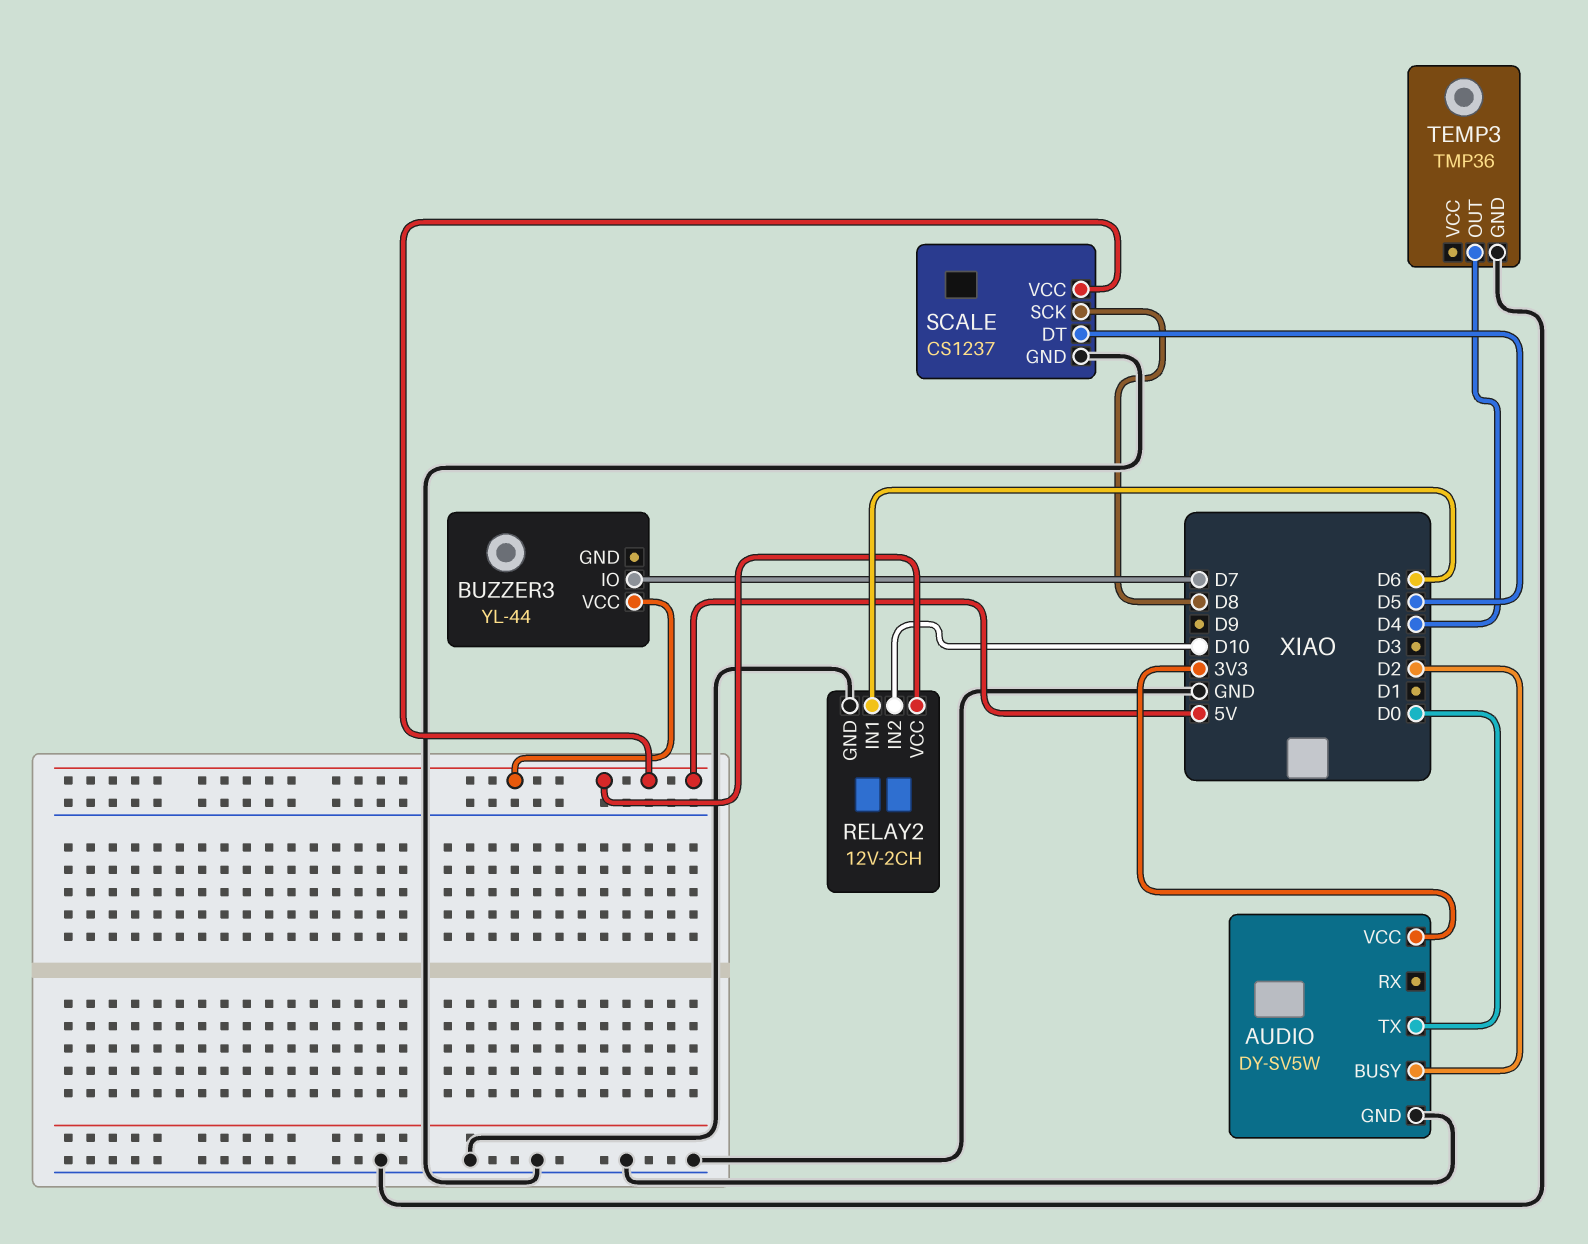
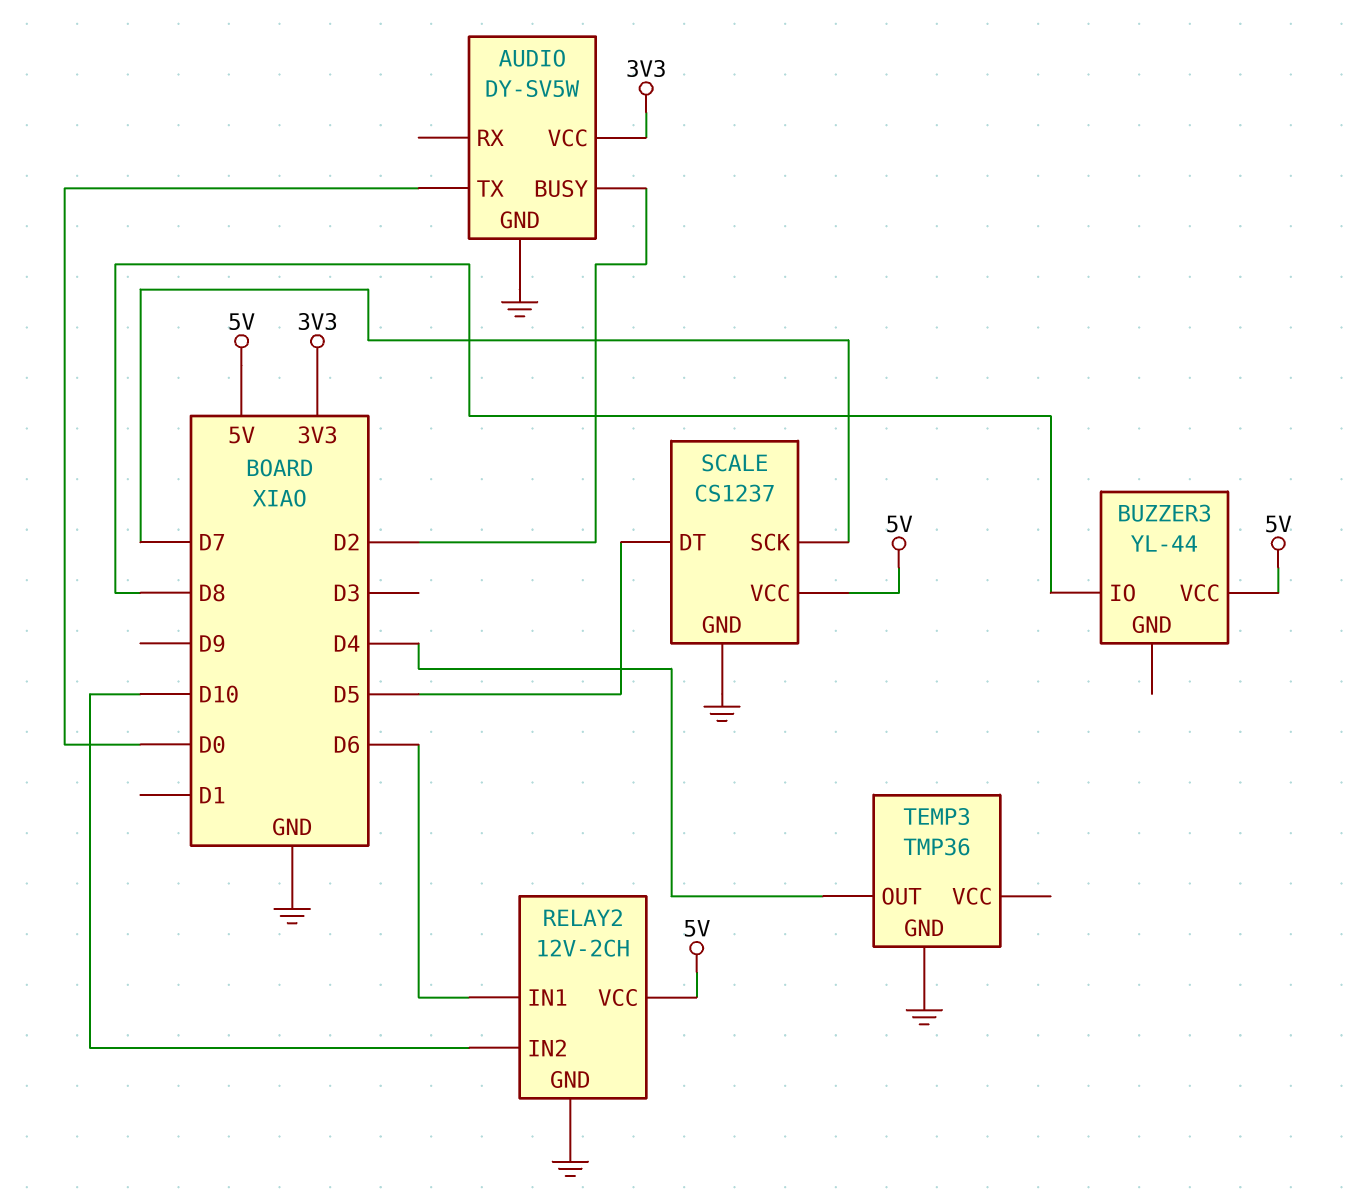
BUZZER3 pin IO: D7 -> D8
SCALE pin SCK: D8 -> D7

